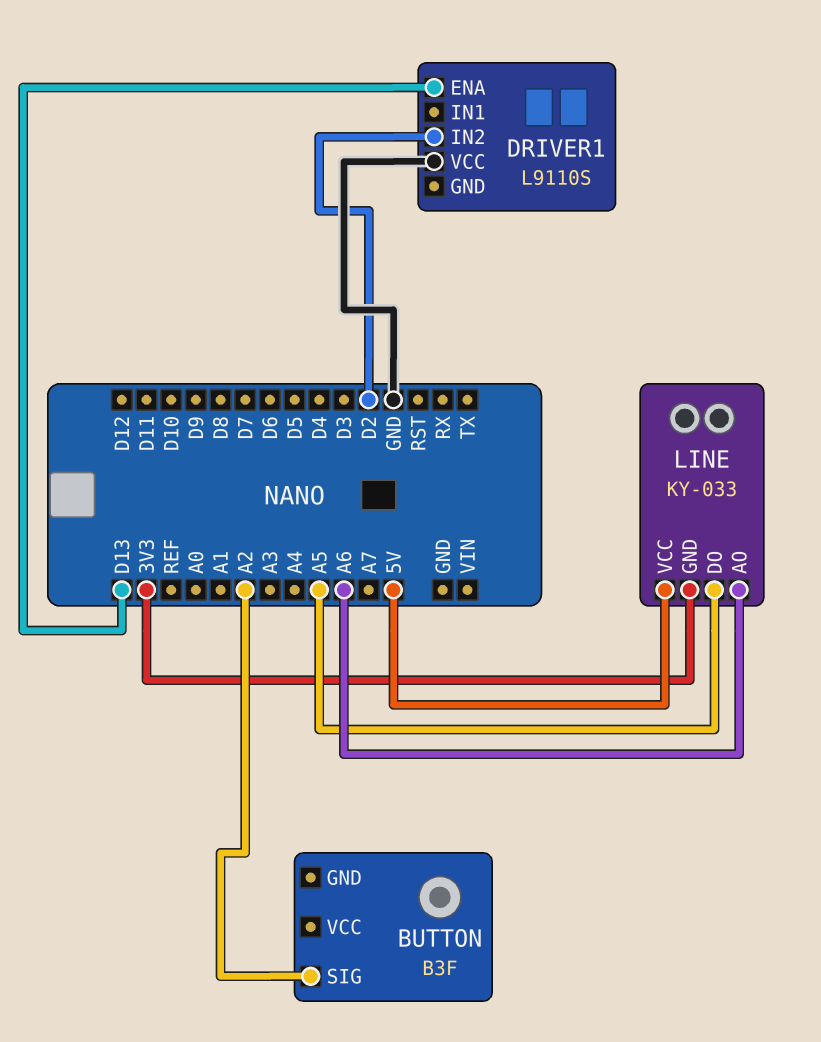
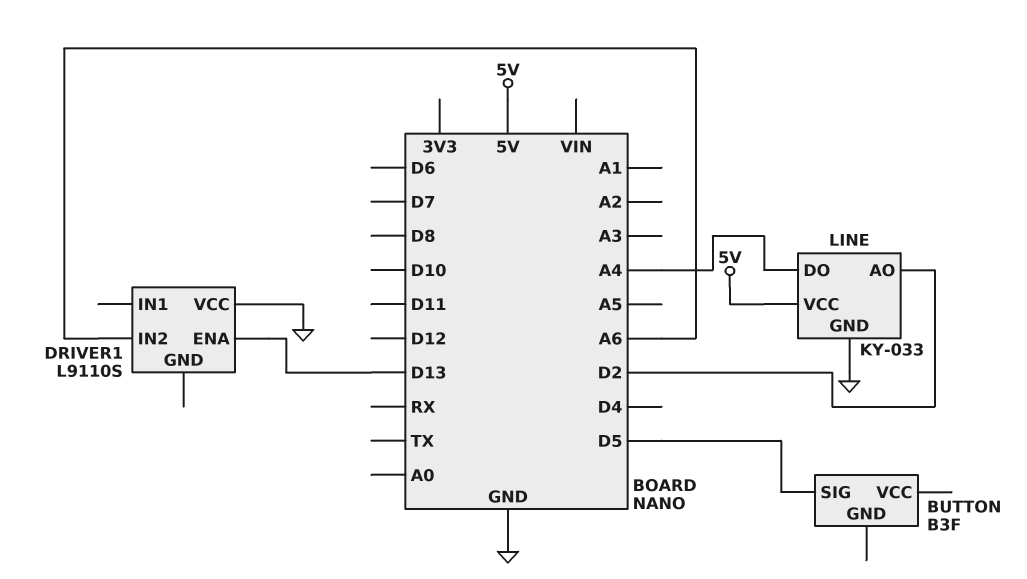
BUTTON pin SIG: A2 -> D5
DRIVER1 pin IN2: D2 -> A6
LINE pin AO: A6 -> D2
LINE pin DO: A5 -> A4
LINE pin GND: 3V3 -> GND

